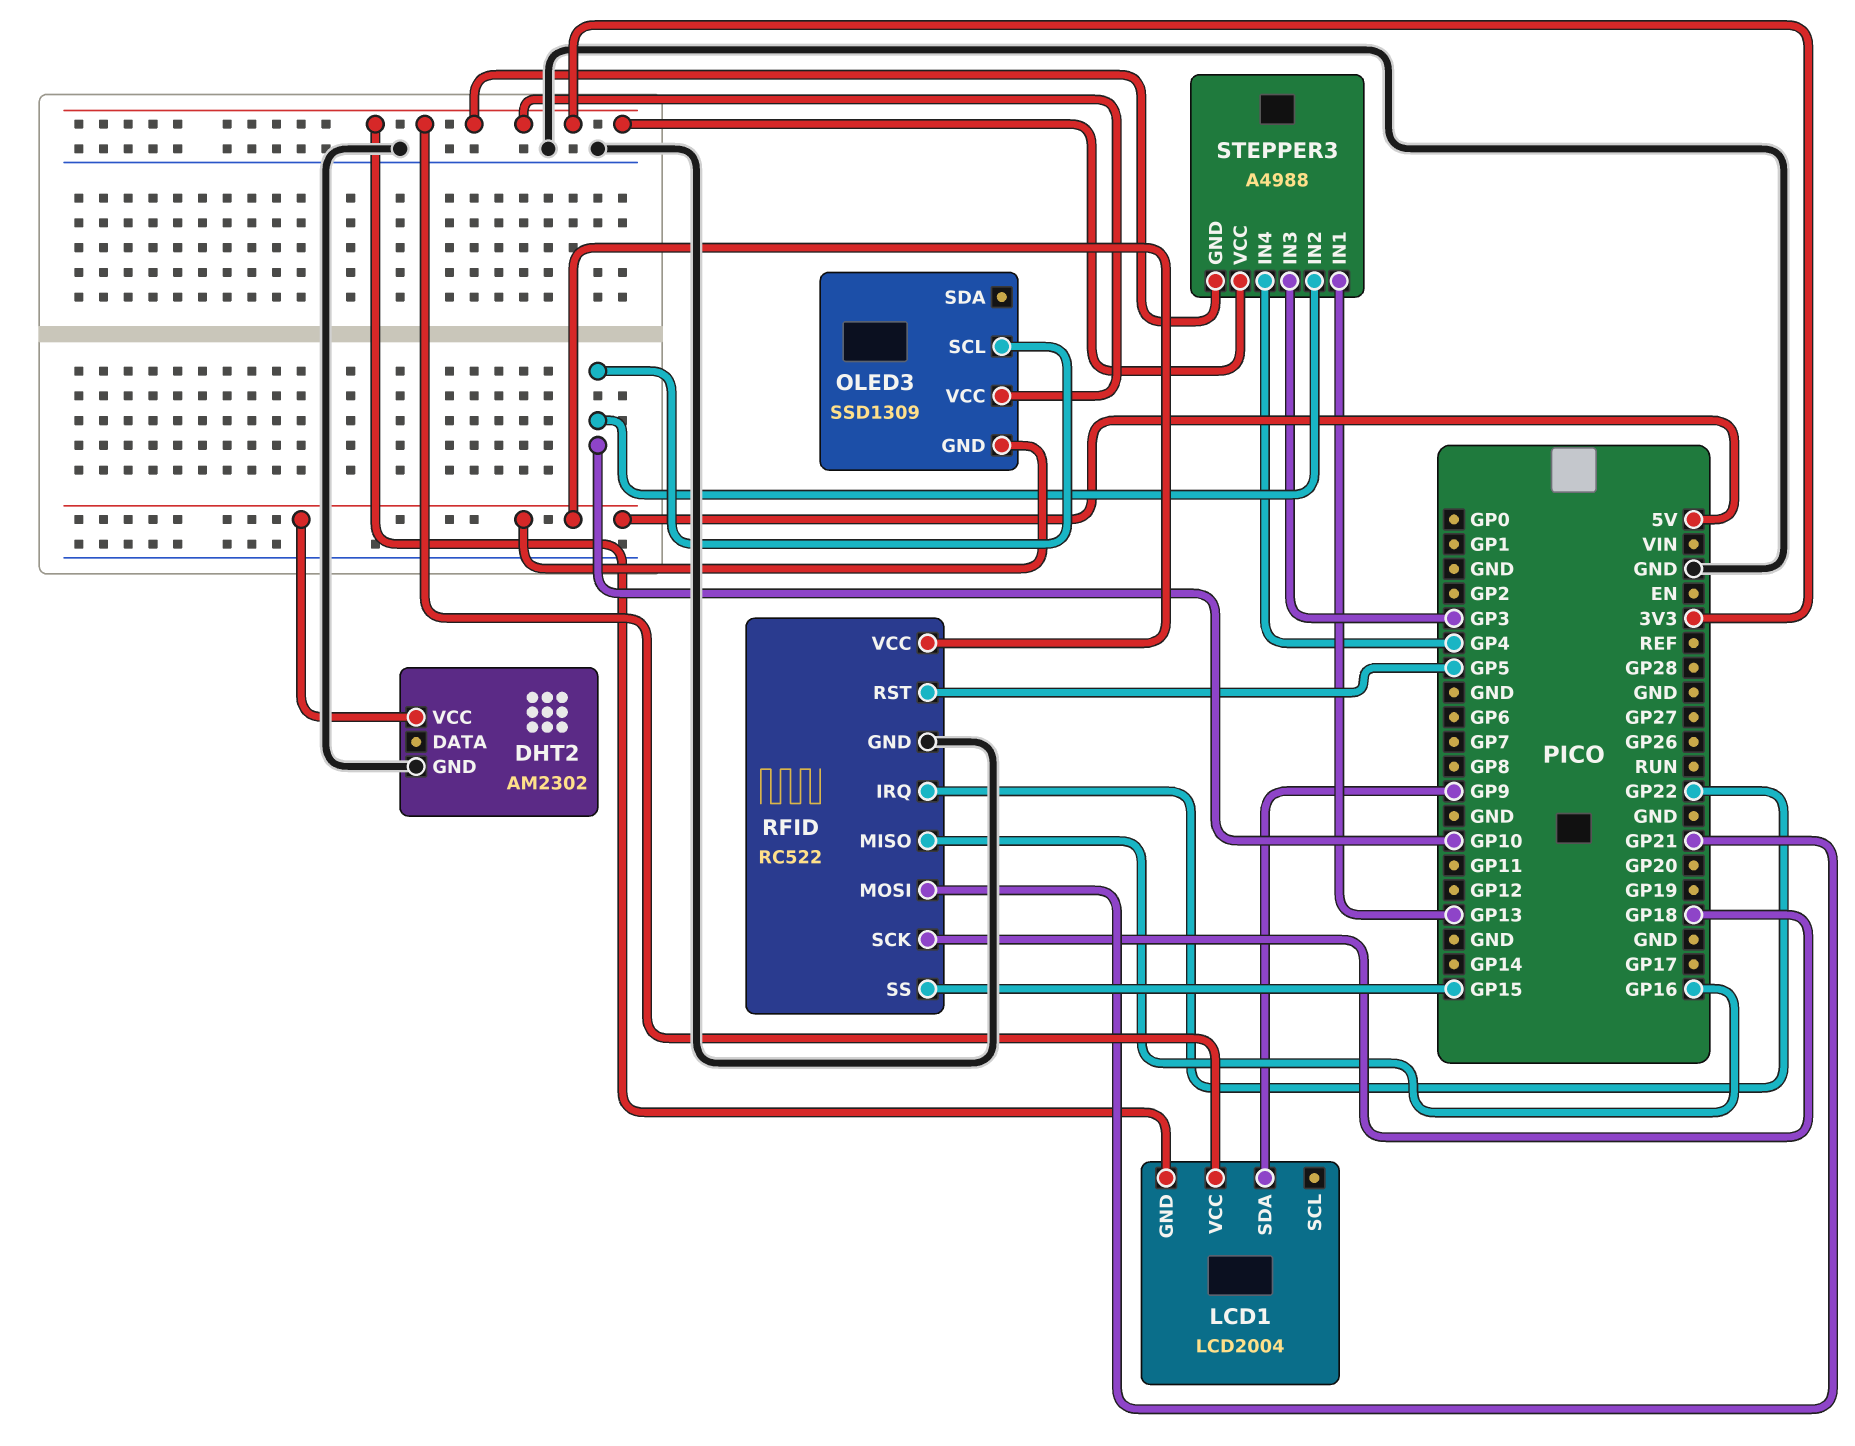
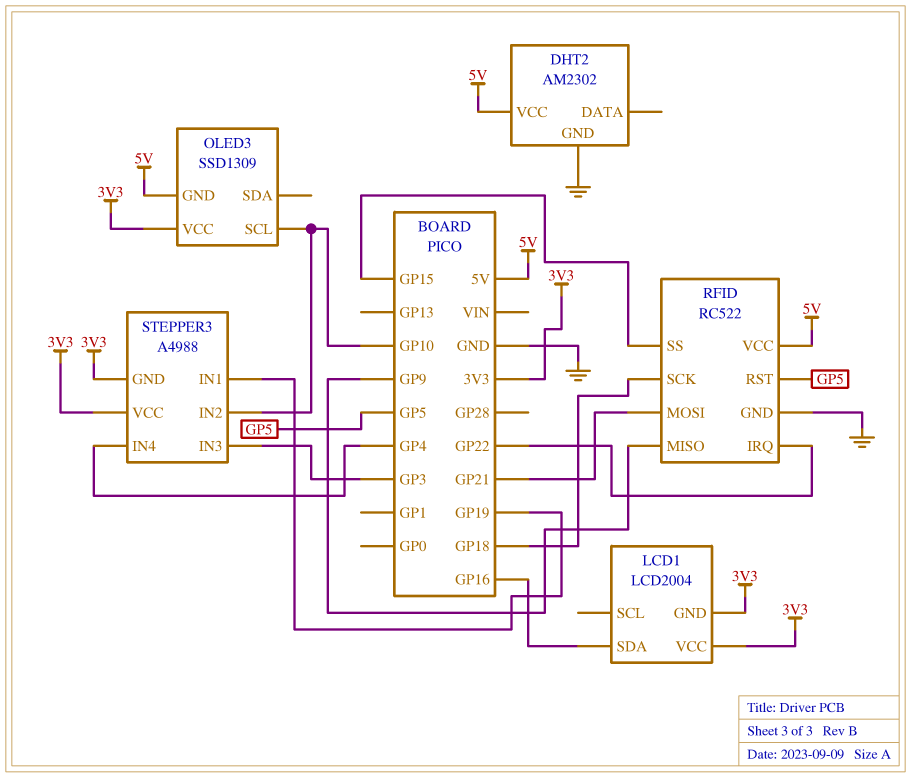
LCD1 pin SDA: GP9 -> GP16
RFID pin MISO: GP16 -> GP9
STEPPER3 pin IN1: GP13 -> GP19

